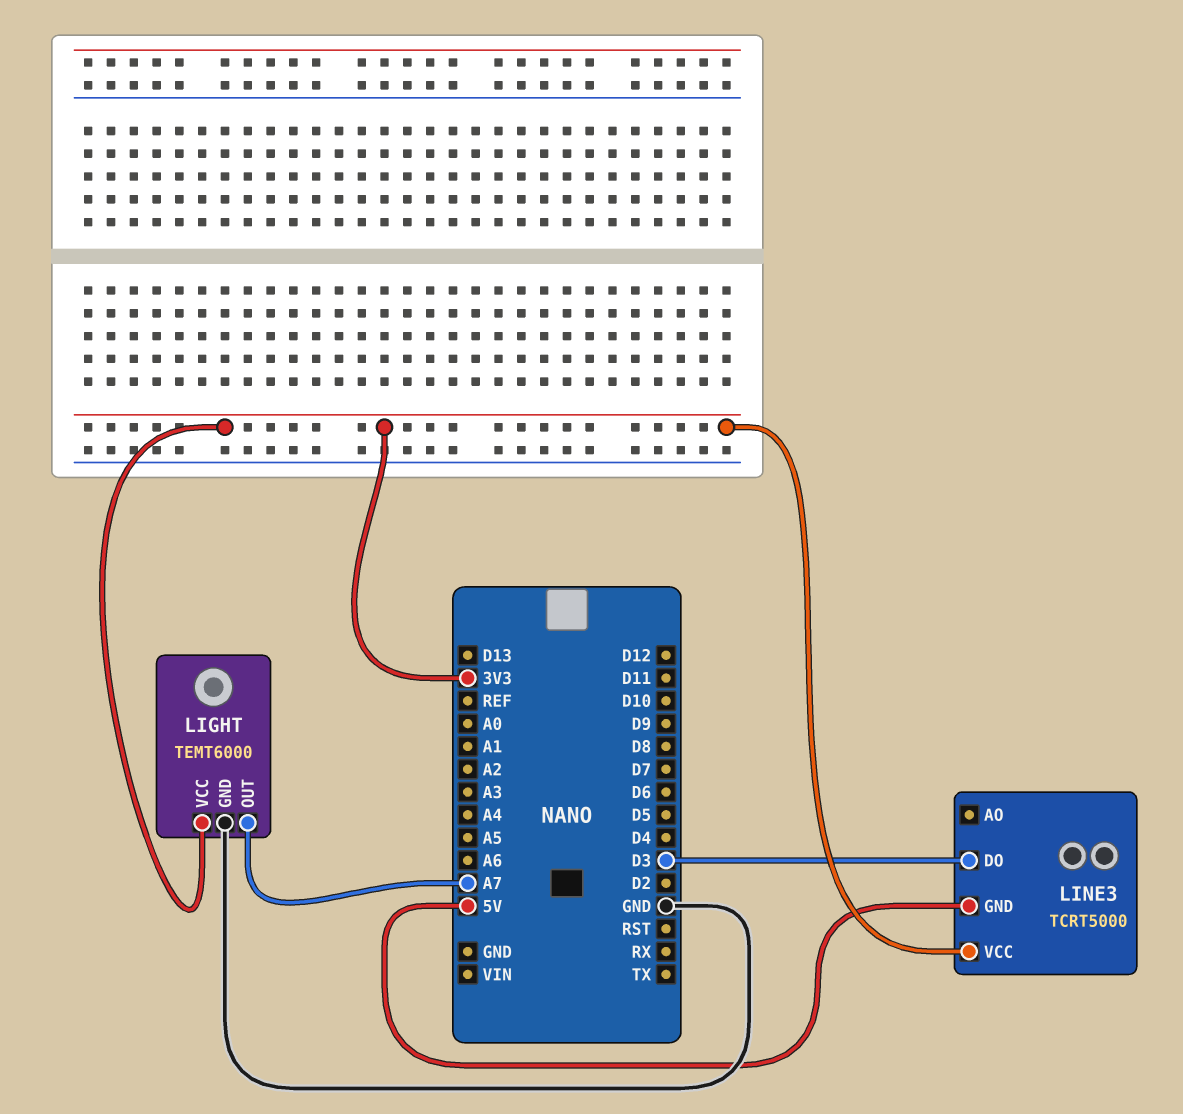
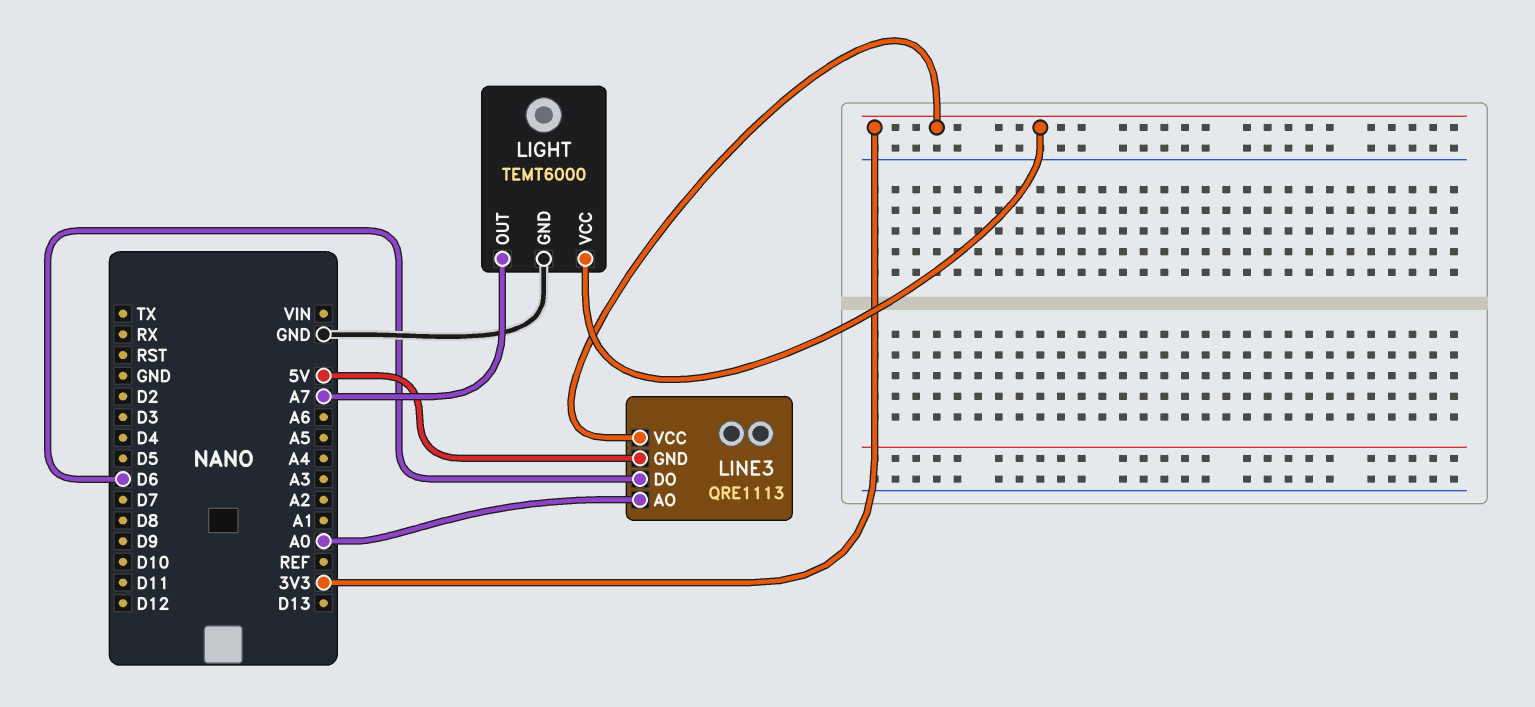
LINE3: TCRT5000 -> QRE1113
LINE3 pin AO: none -> A0
LINE3 pin DO: D3 -> D6

